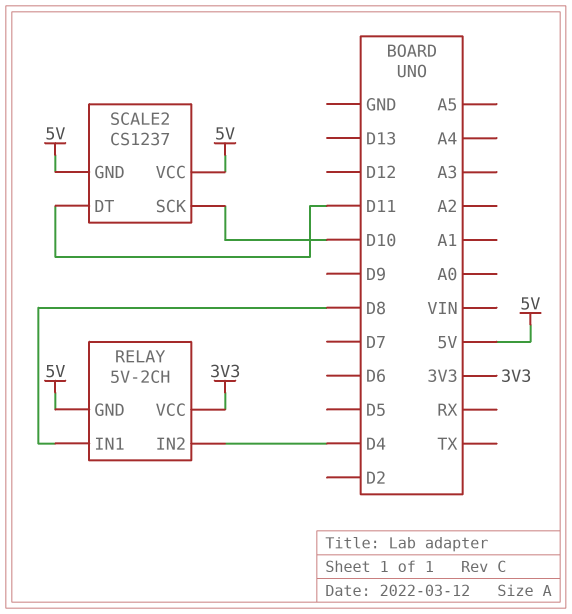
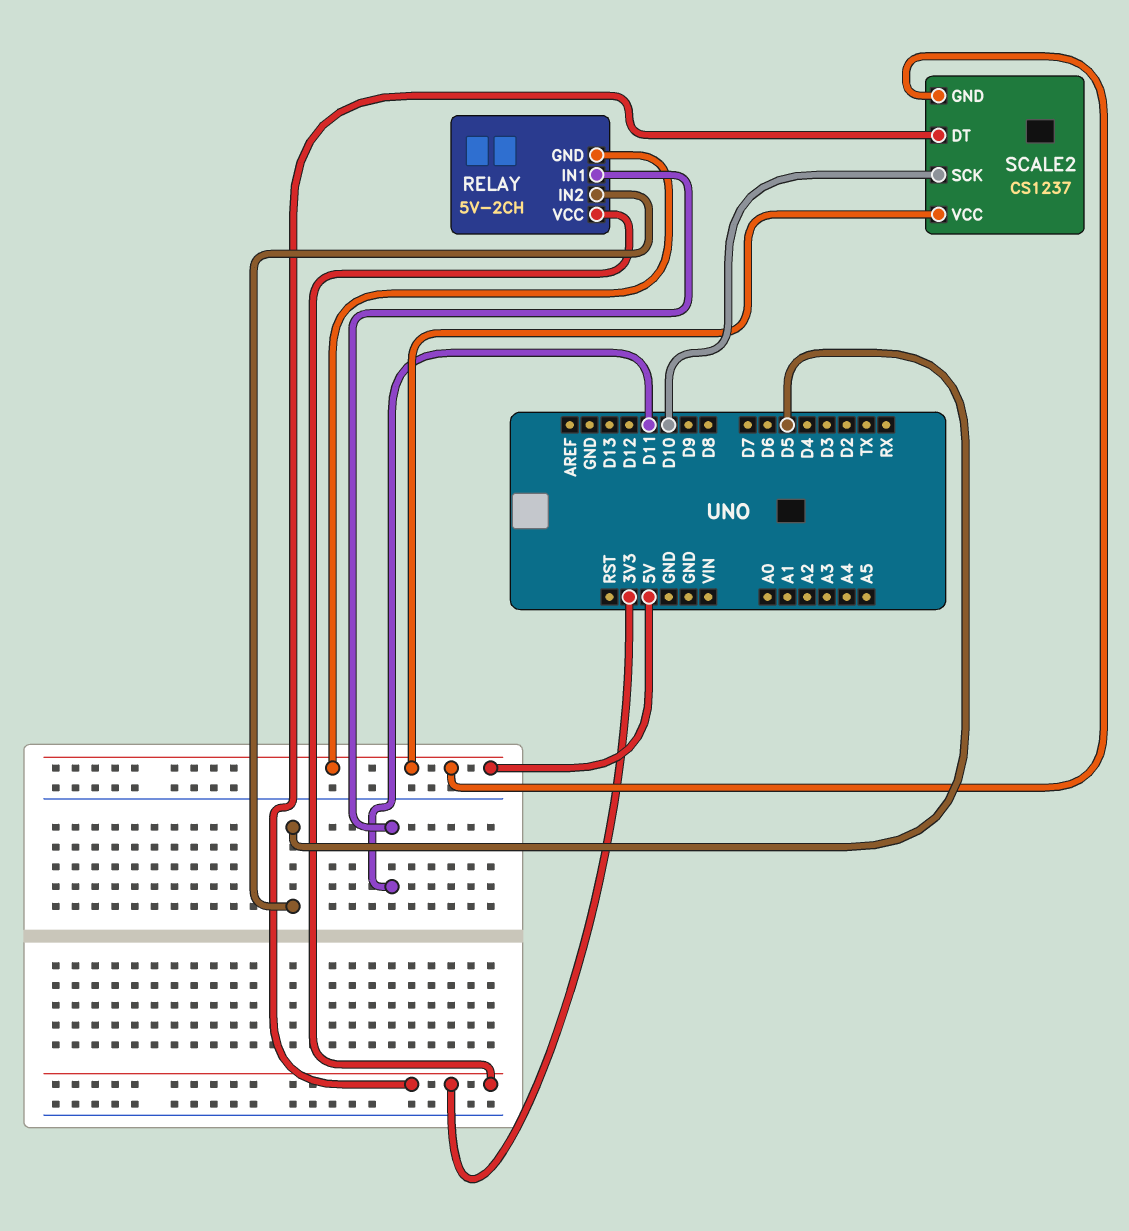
RELAY pin IN1: D8 -> D11
RELAY pin IN2: D4 -> D5
SCALE2 pin DT: D11 -> 3V3

